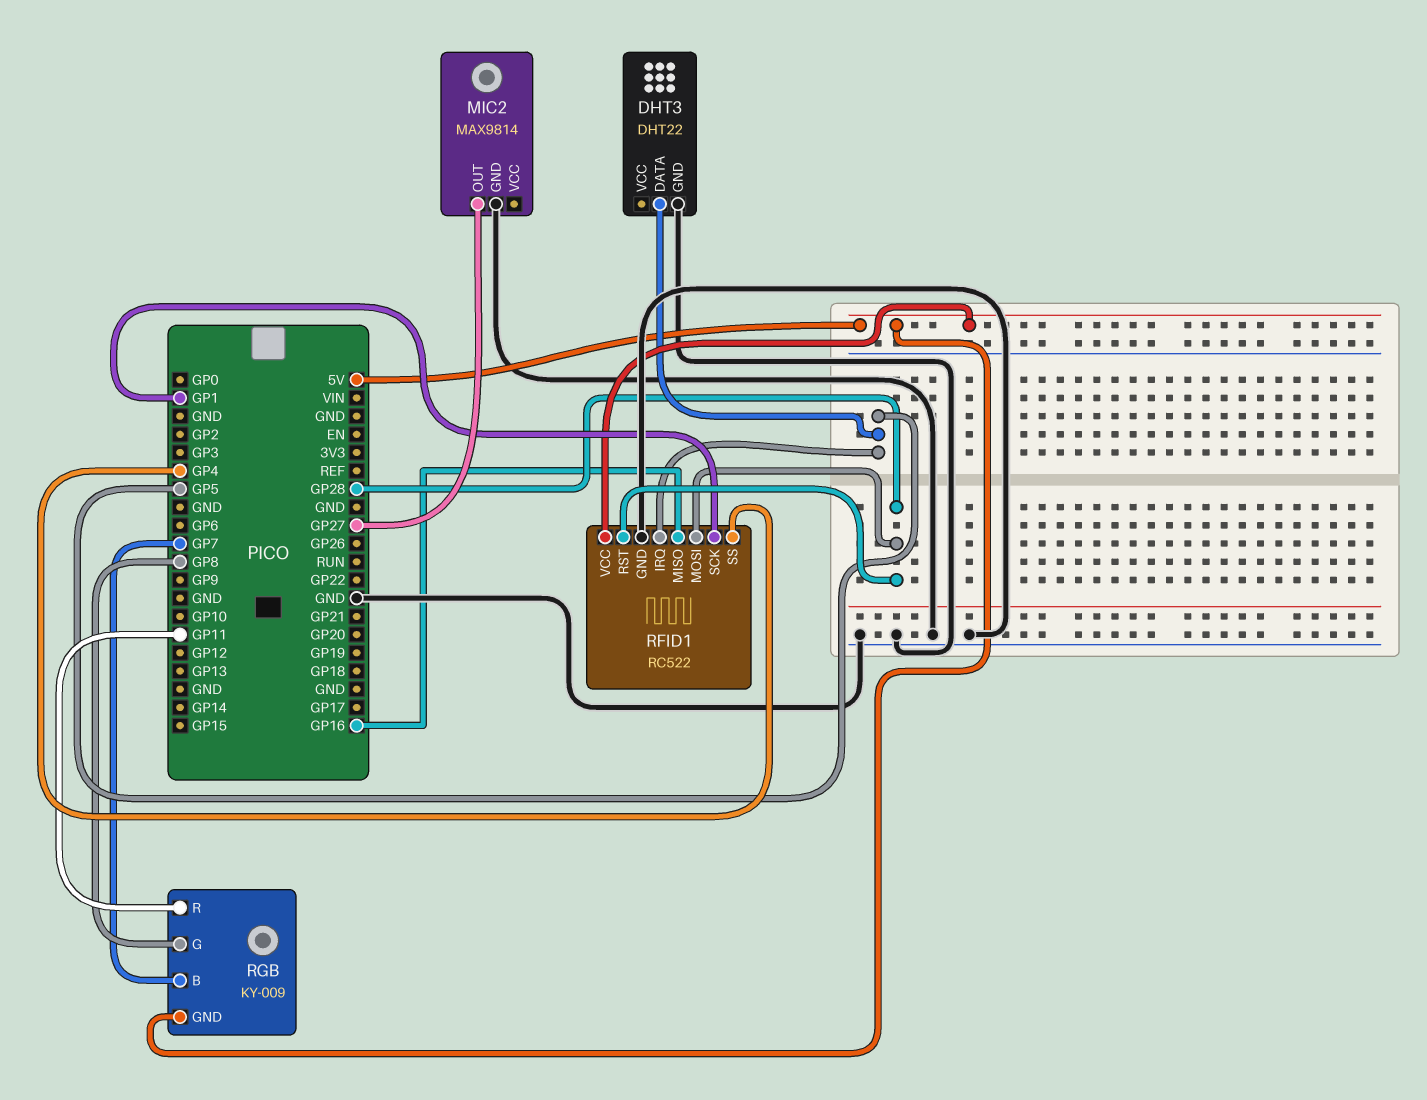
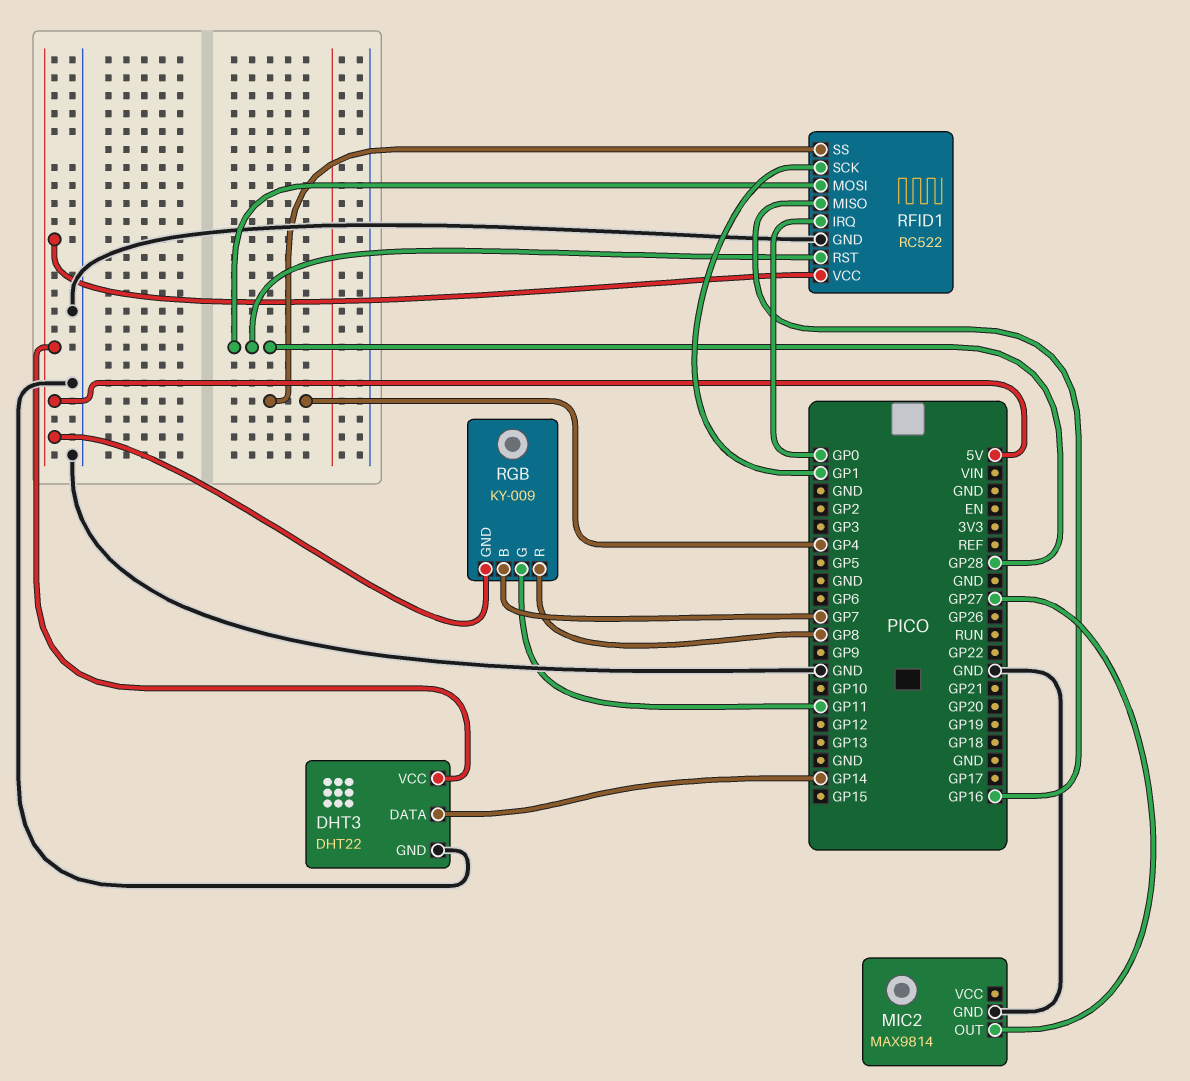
DHT3 pin DATA: GP5 -> GP14
DHT3 pin VCC: none -> 5V
RFID1 pin IRQ: GP5 -> GP0
RGB pin G: GP8 -> GP11
RGB pin R: GP11 -> GP8

